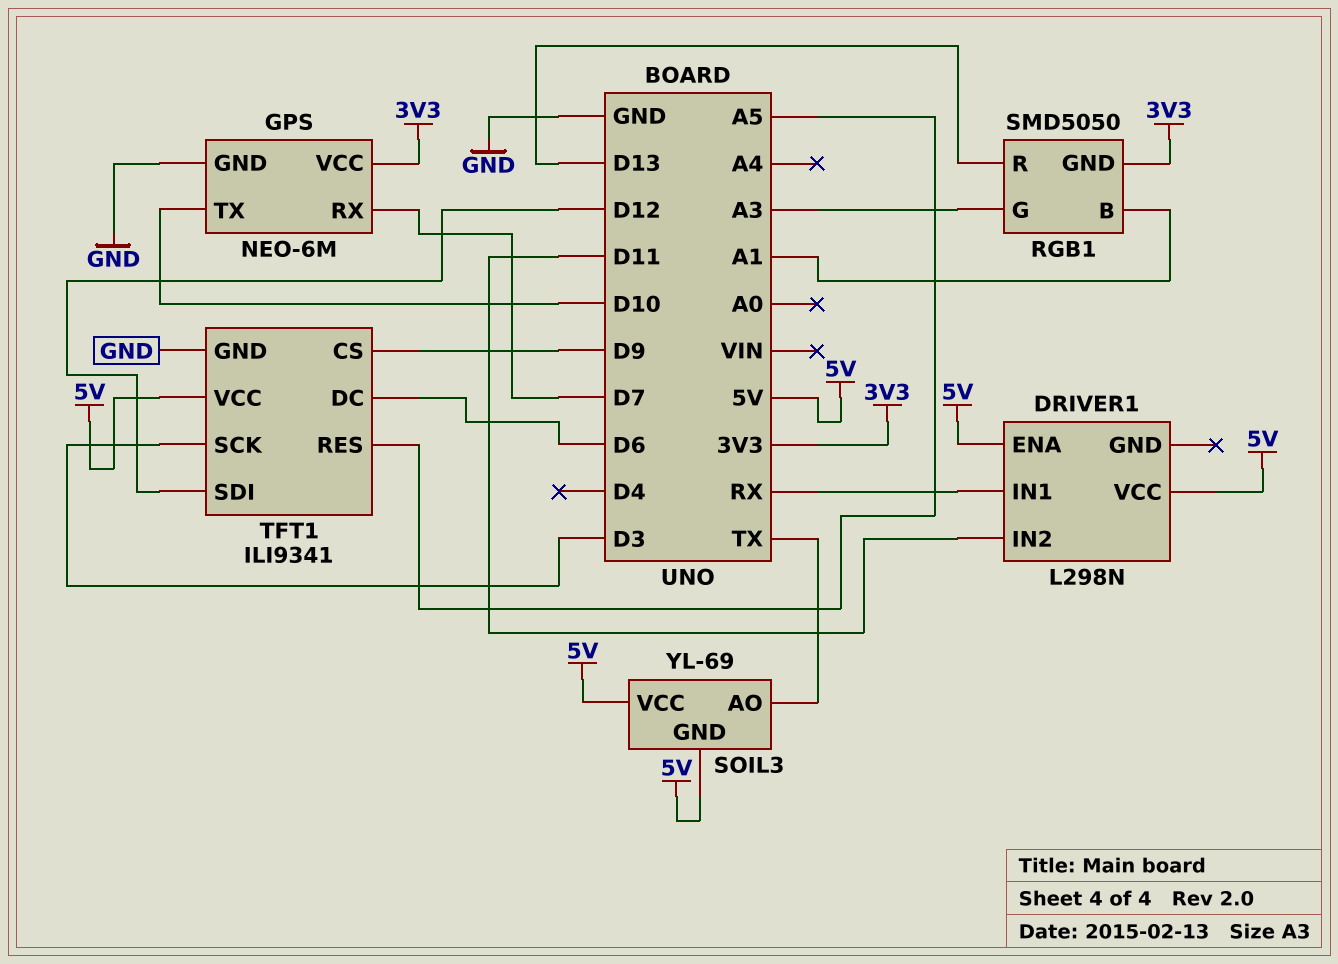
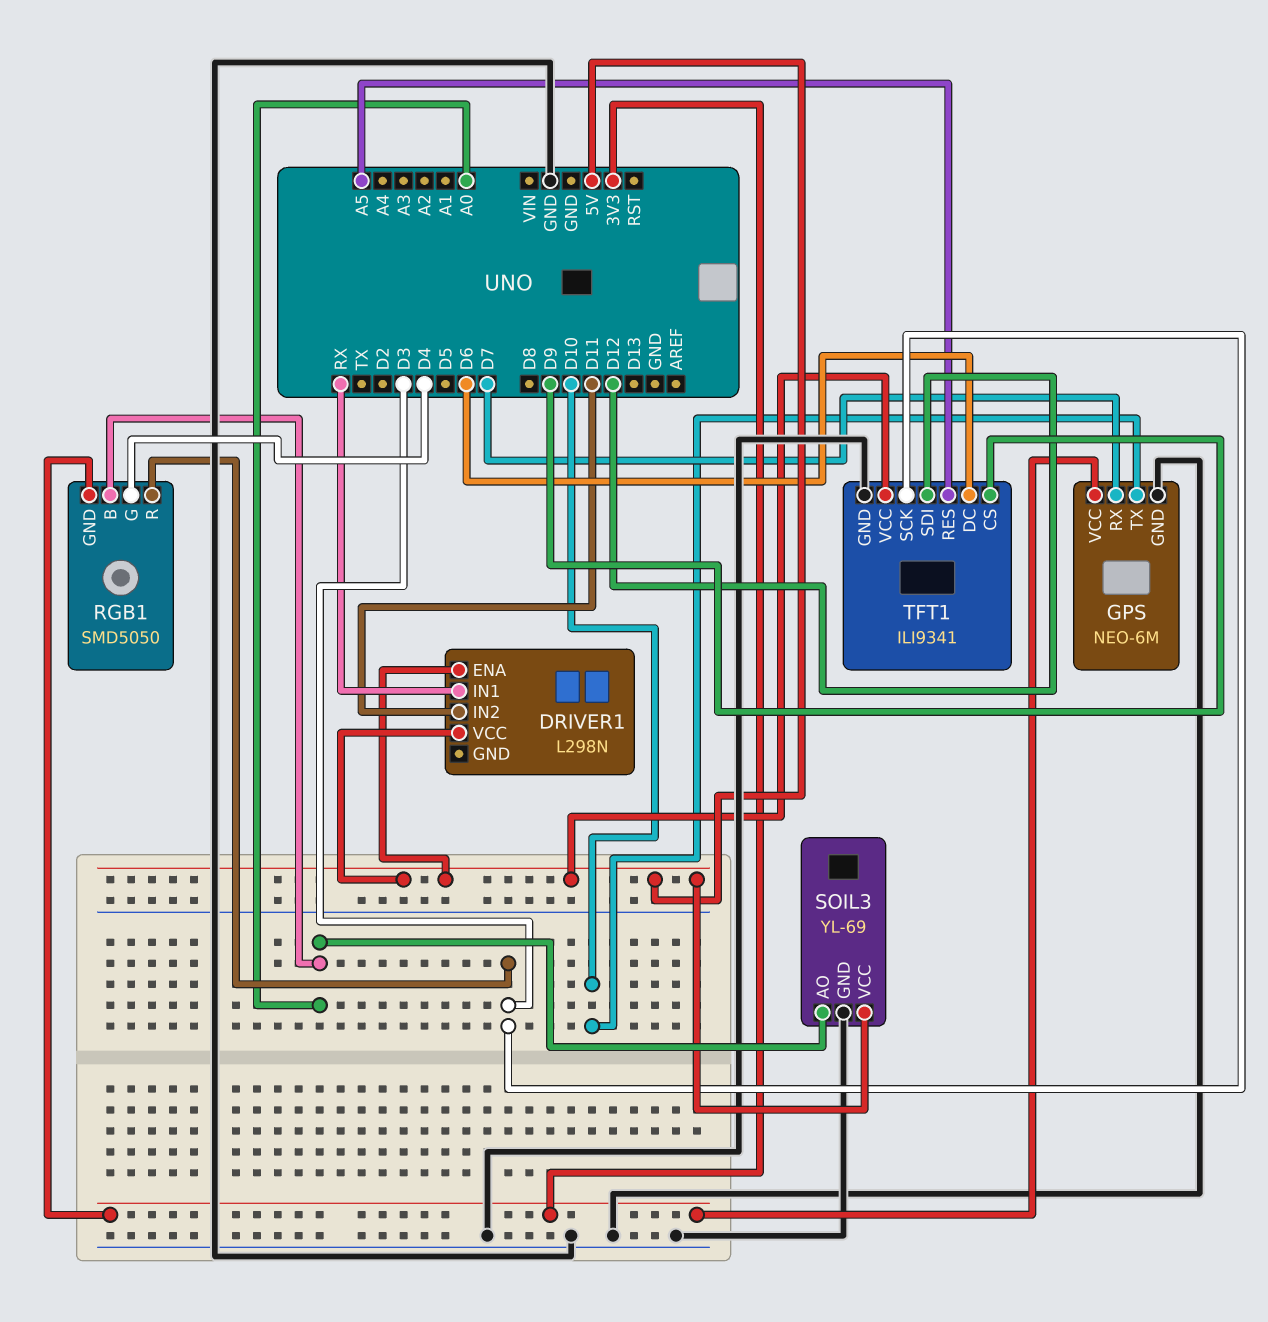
RGB1 pin B: A1 -> A0
RGB1 pin G: A3 -> D4
RGB1 pin R: D13 -> D3
SOIL3 pin AO: TX -> A0
SOIL3 pin GND: 5V -> GND

